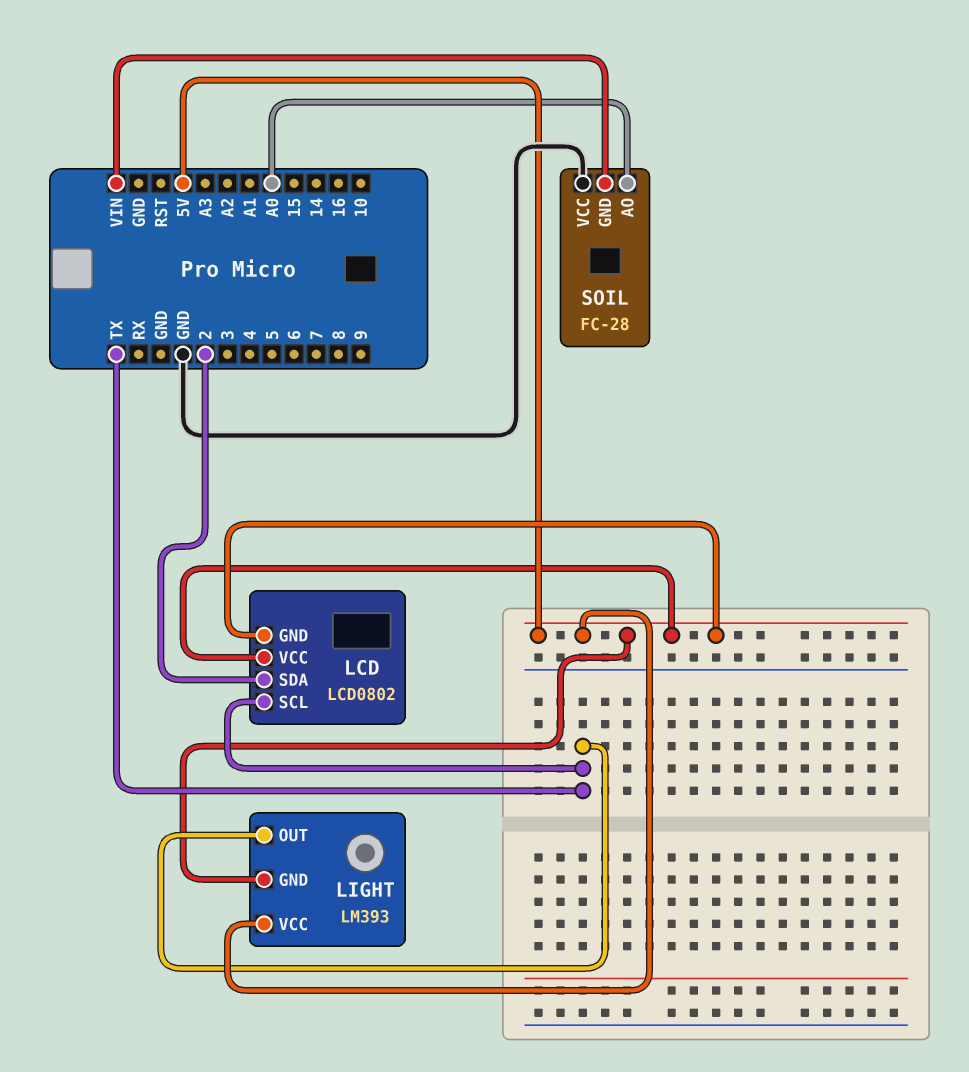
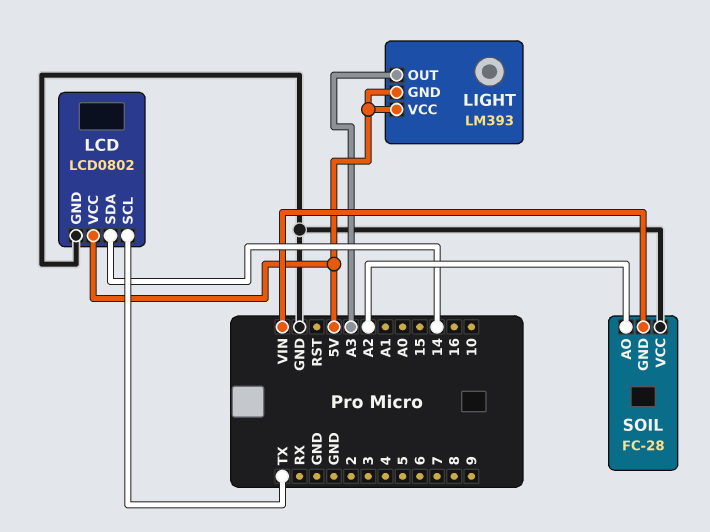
LCD pin GND: 5V -> GND
LCD pin SDA: 2 -> 14
LIGHT pin OUT: TX -> A3
SOIL pin AO: A0 -> A2

